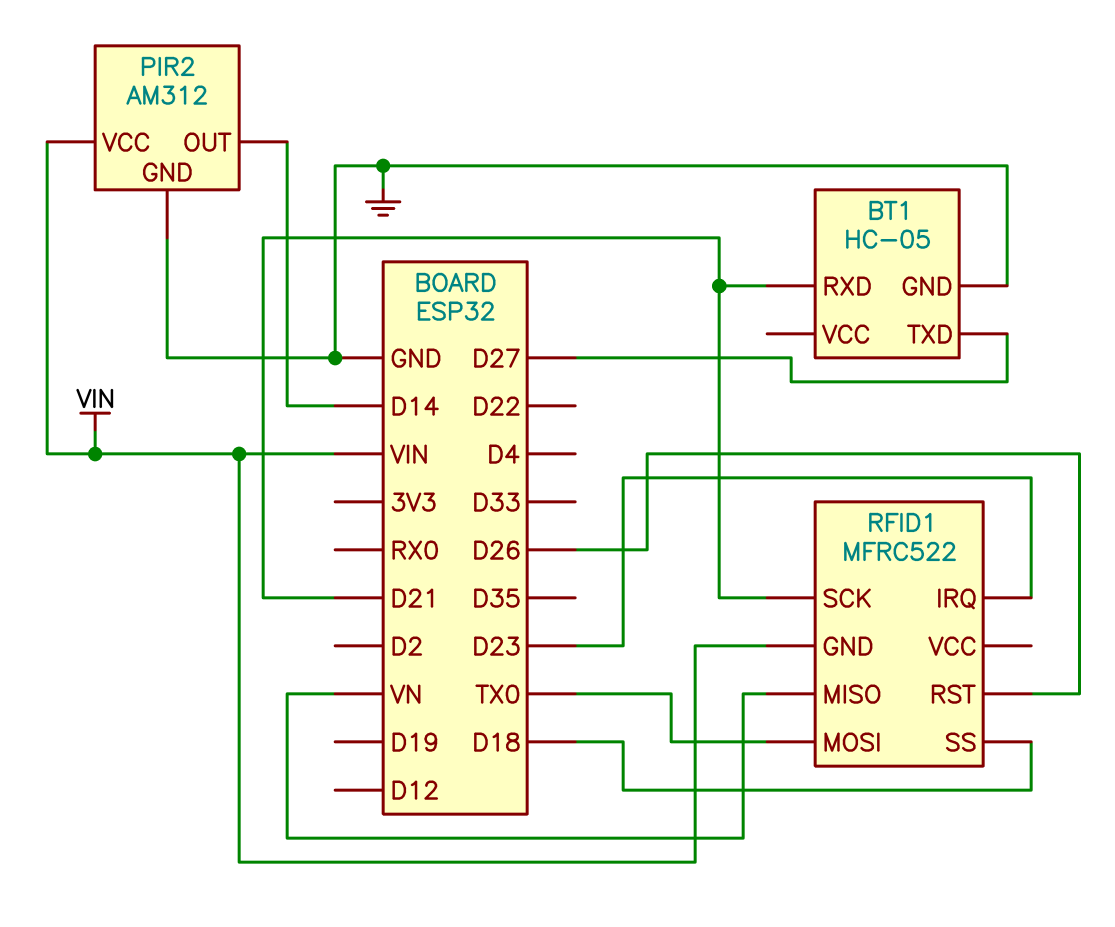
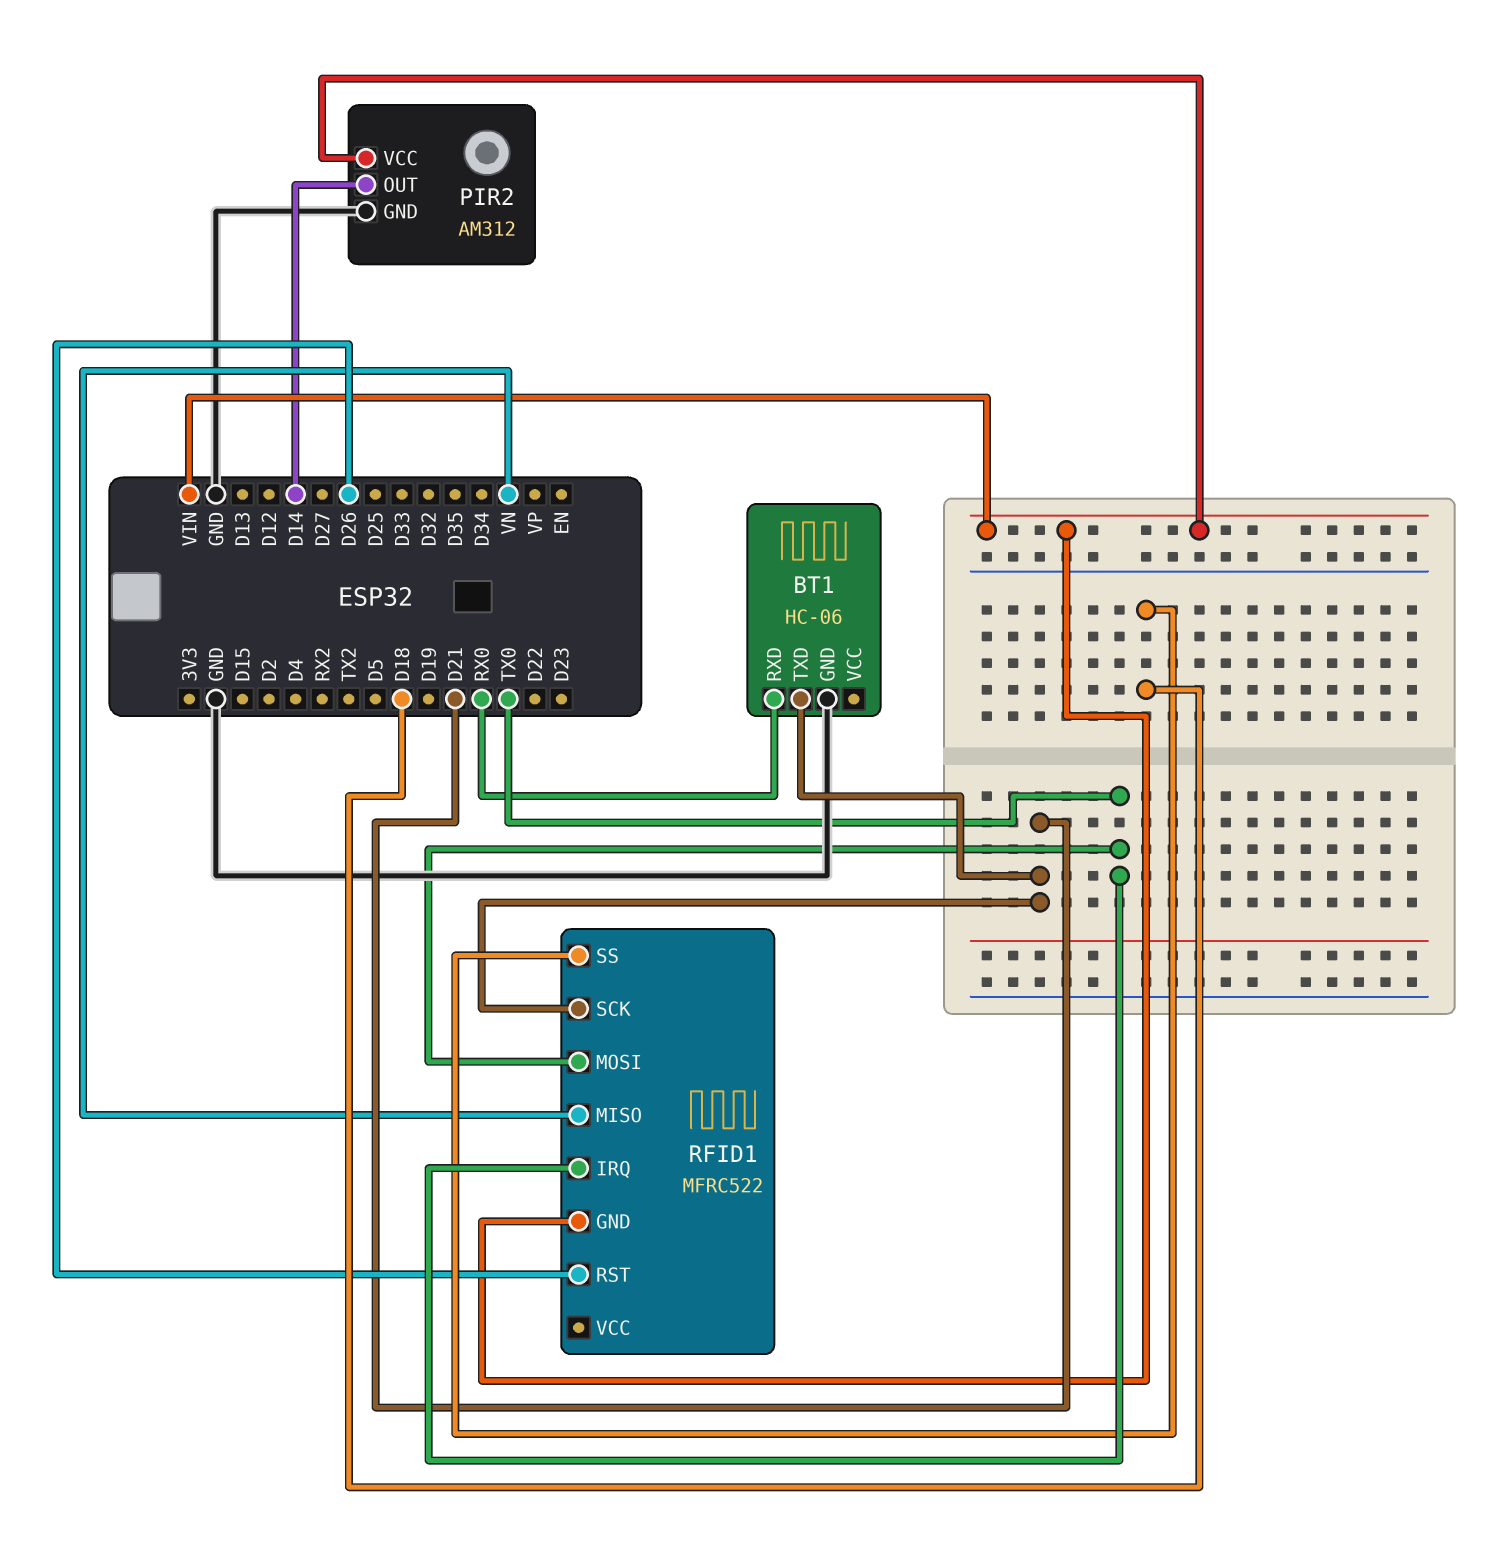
BT1: HC-05 -> HC-06
BT1 pin RXD: D21 -> RX0
BT1 pin TXD: D27 -> D21
RFID1 pin IRQ: D23 -> TX0

